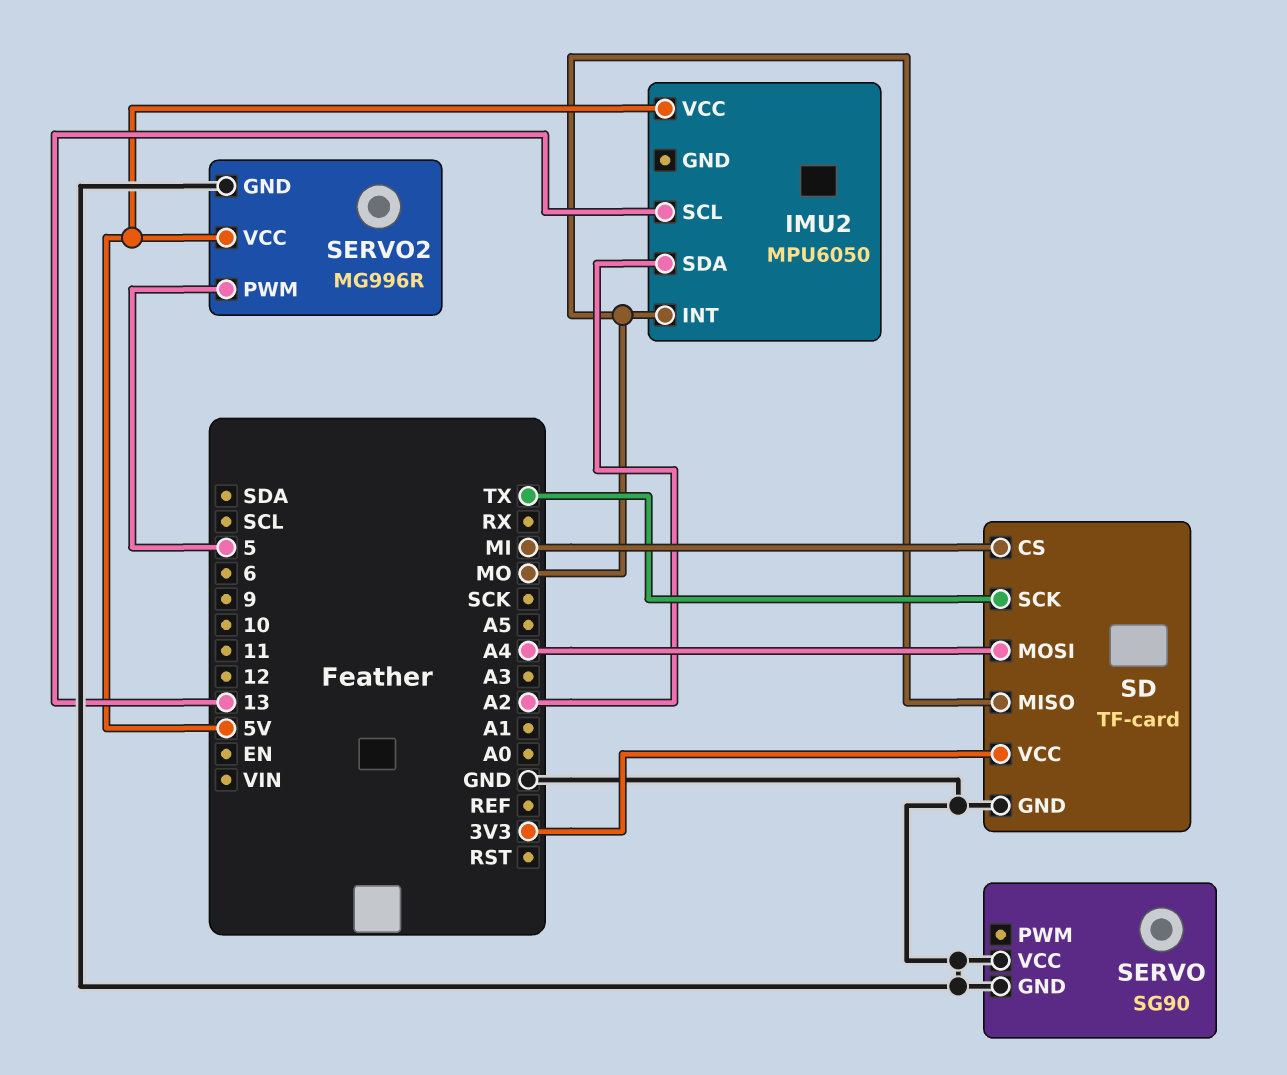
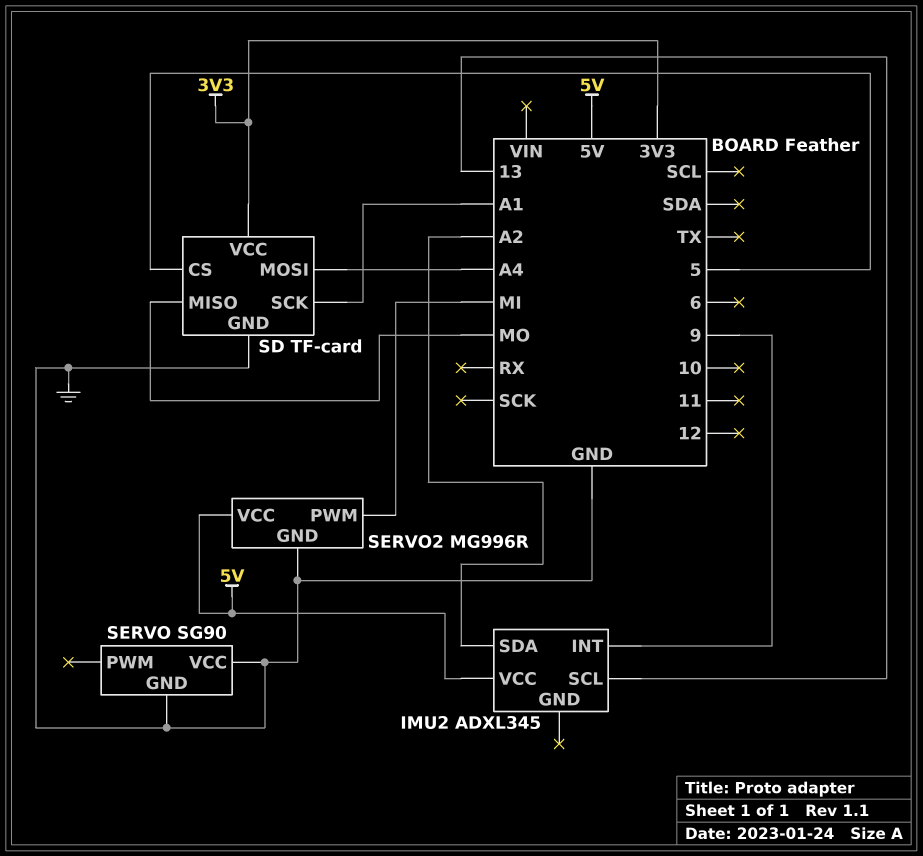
IMU2: MPU6050 -> ADXL345
IMU2 pin INT: MO -> 9
SD pin CS: MI -> 5
SD pin SCK: TX -> A1
SERVO2 pin PWM: 5 -> MI

